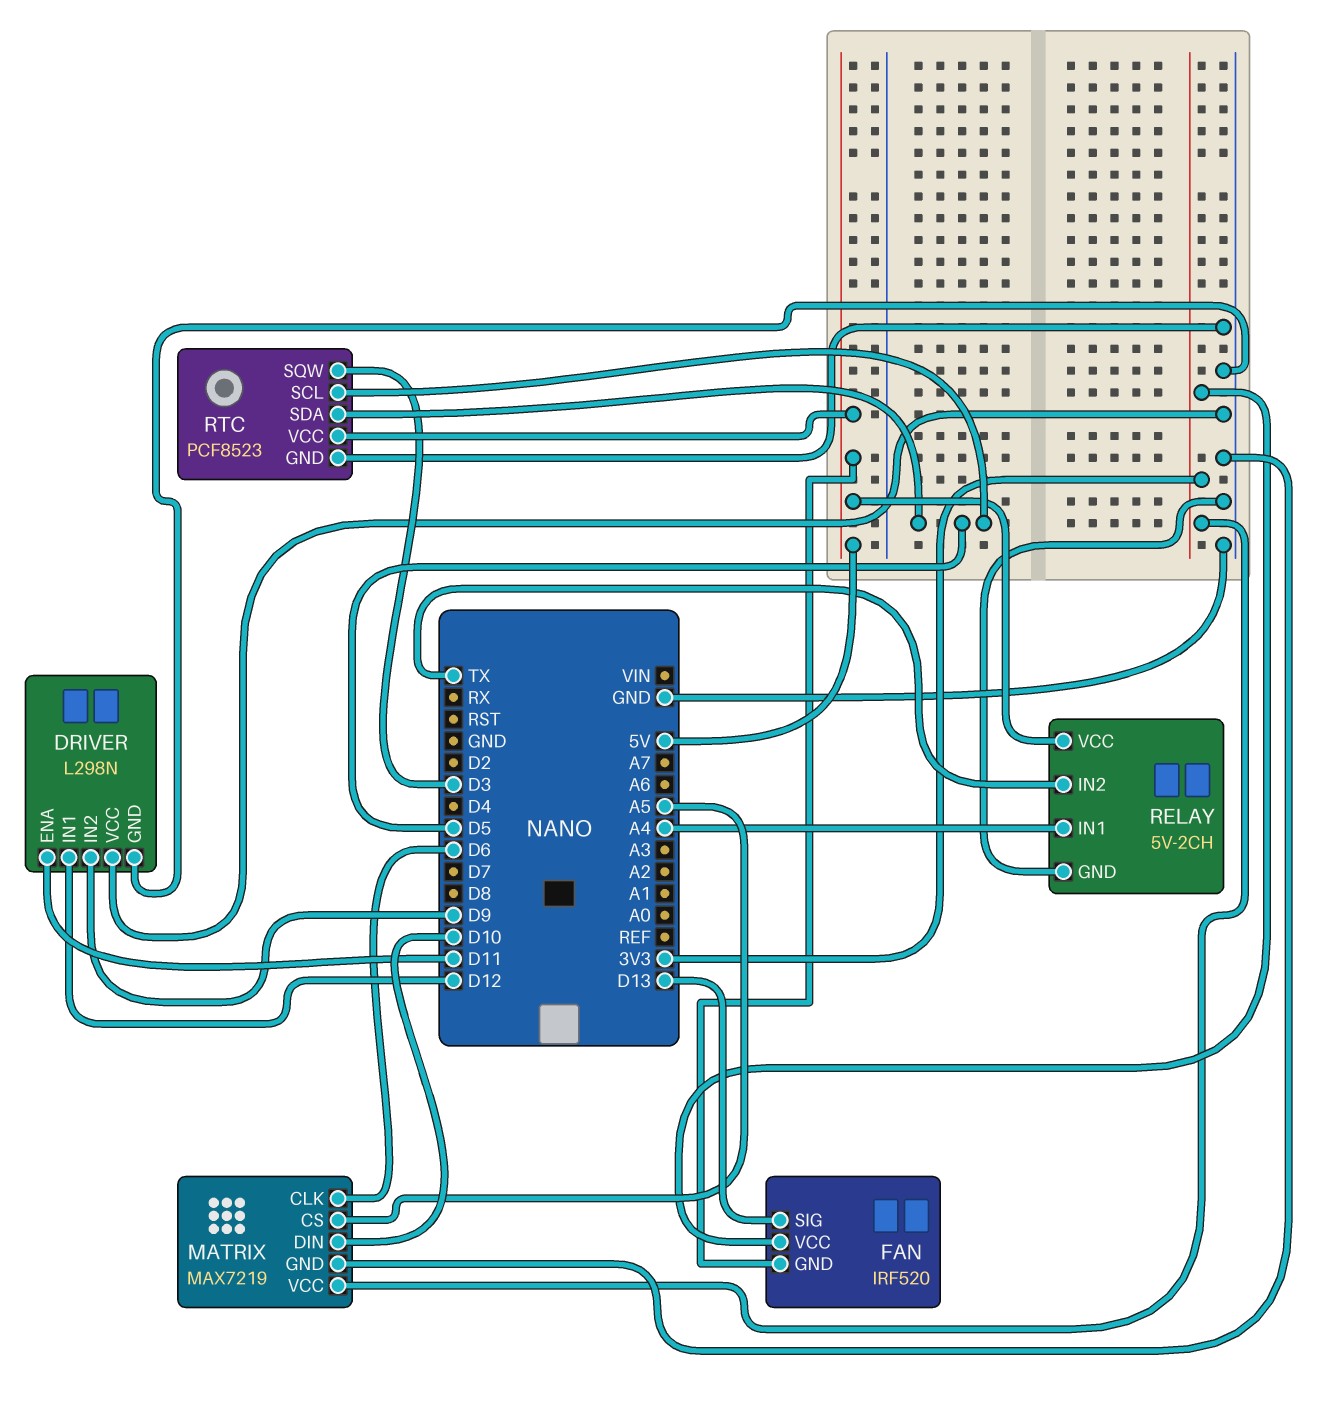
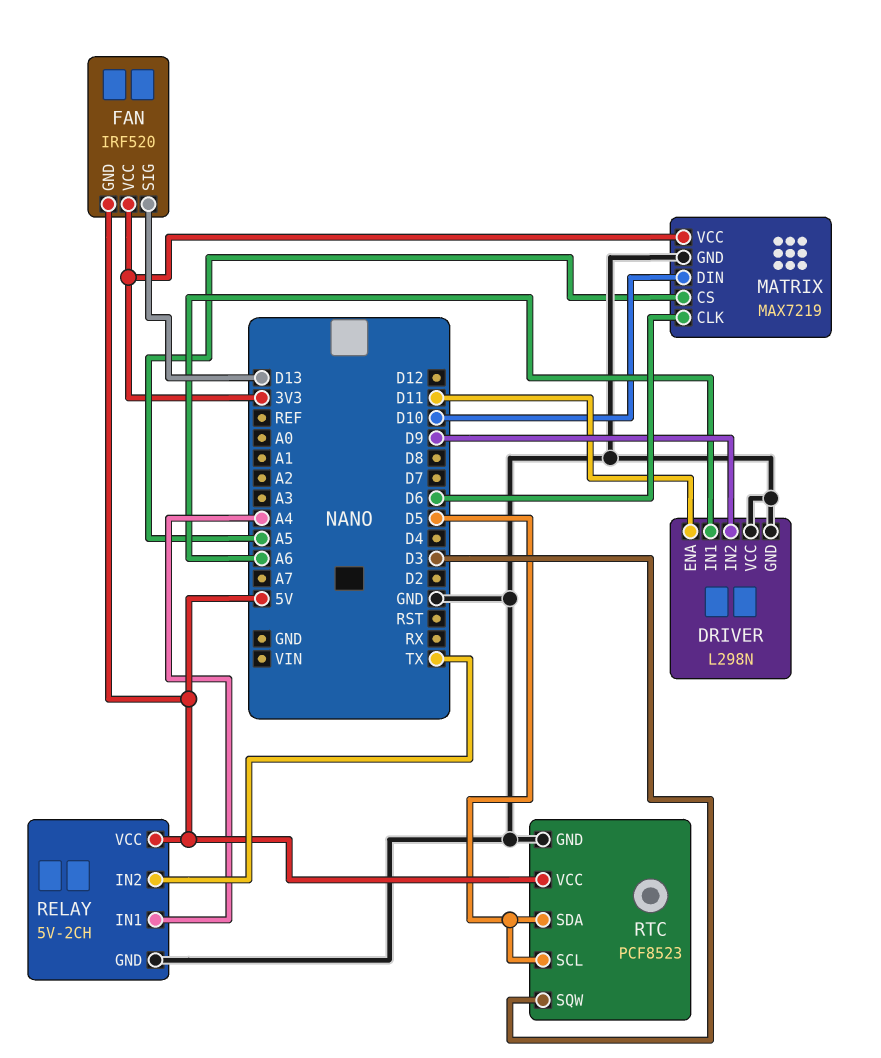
DRIVER pin IN1: D12 -> A6

